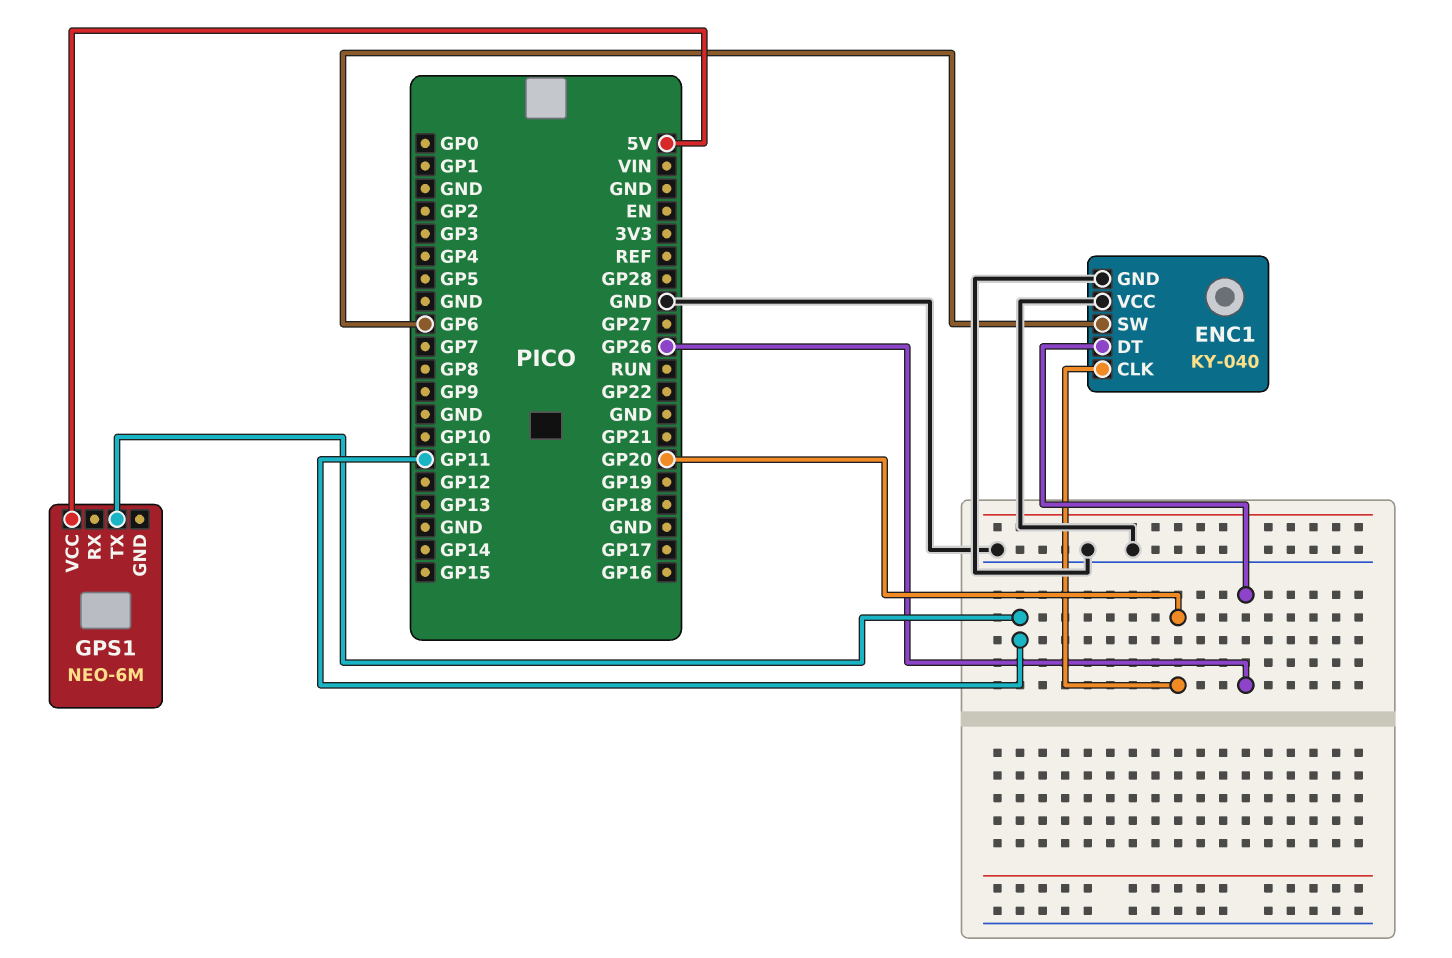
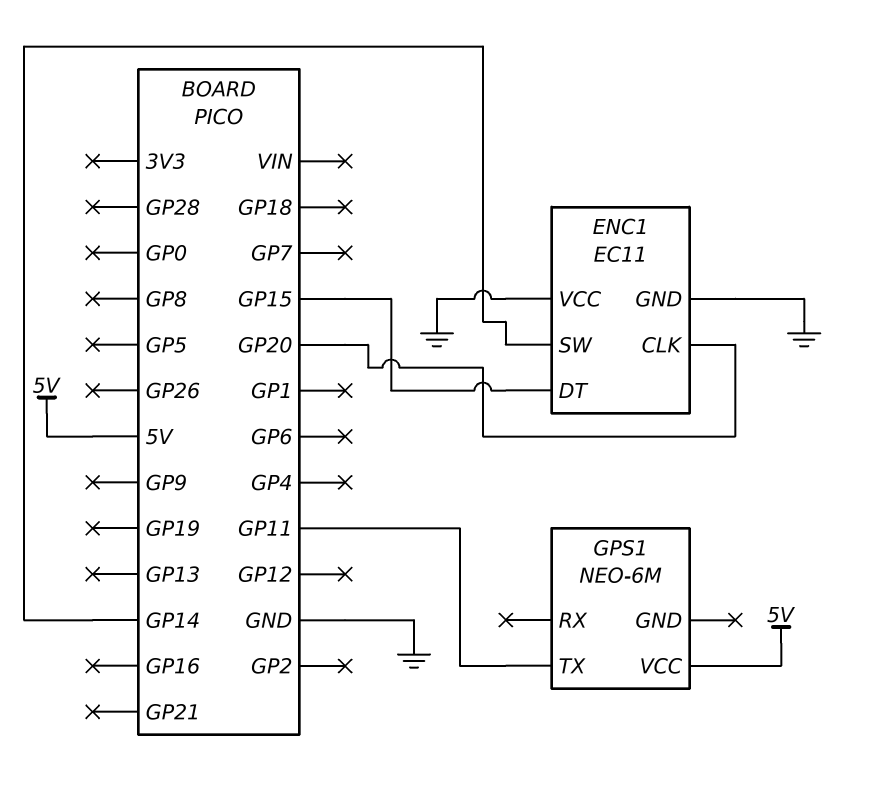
ENC1: KY-040 -> EC11
ENC1 pin DT: GP26 -> GP15
ENC1 pin SW: GP6 -> GP14

